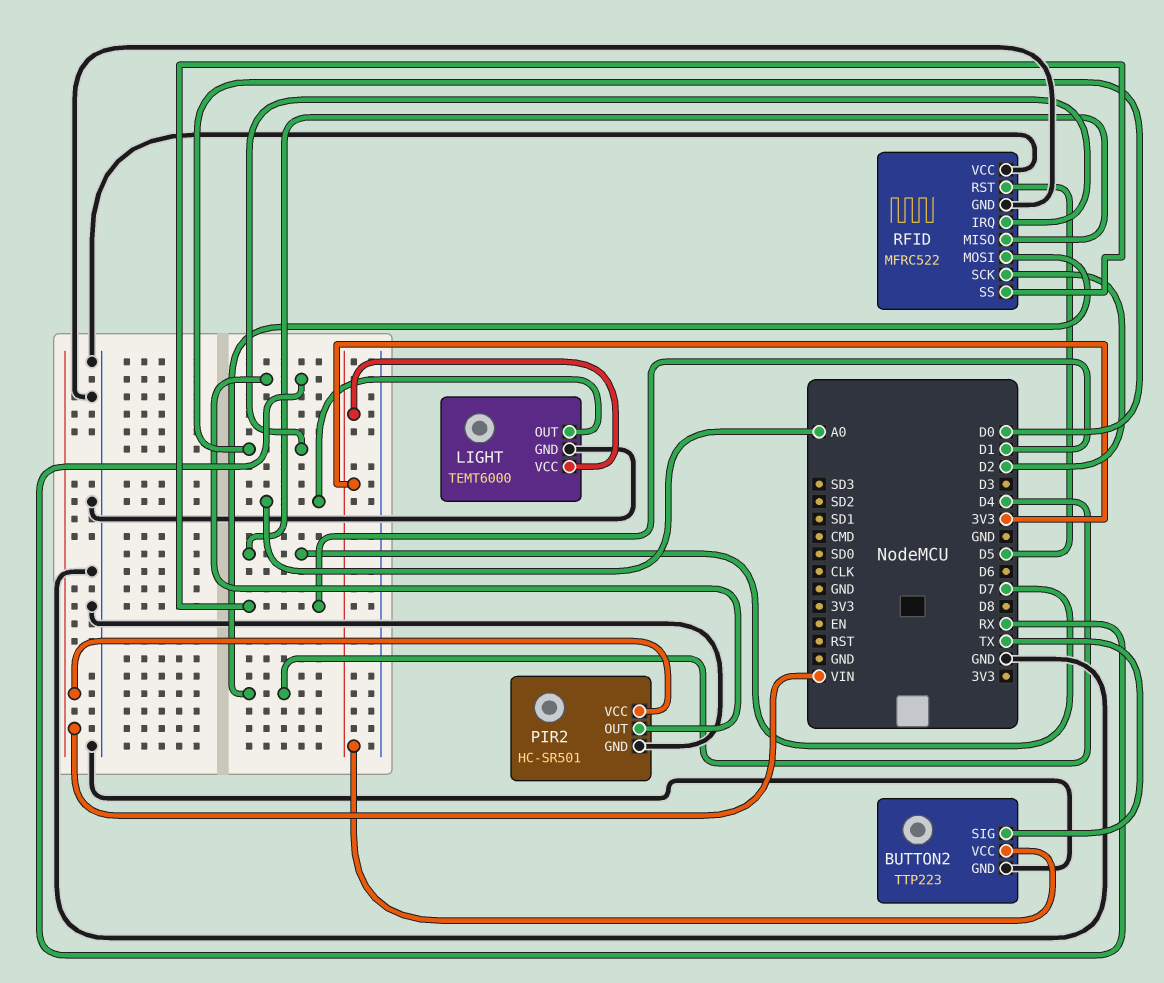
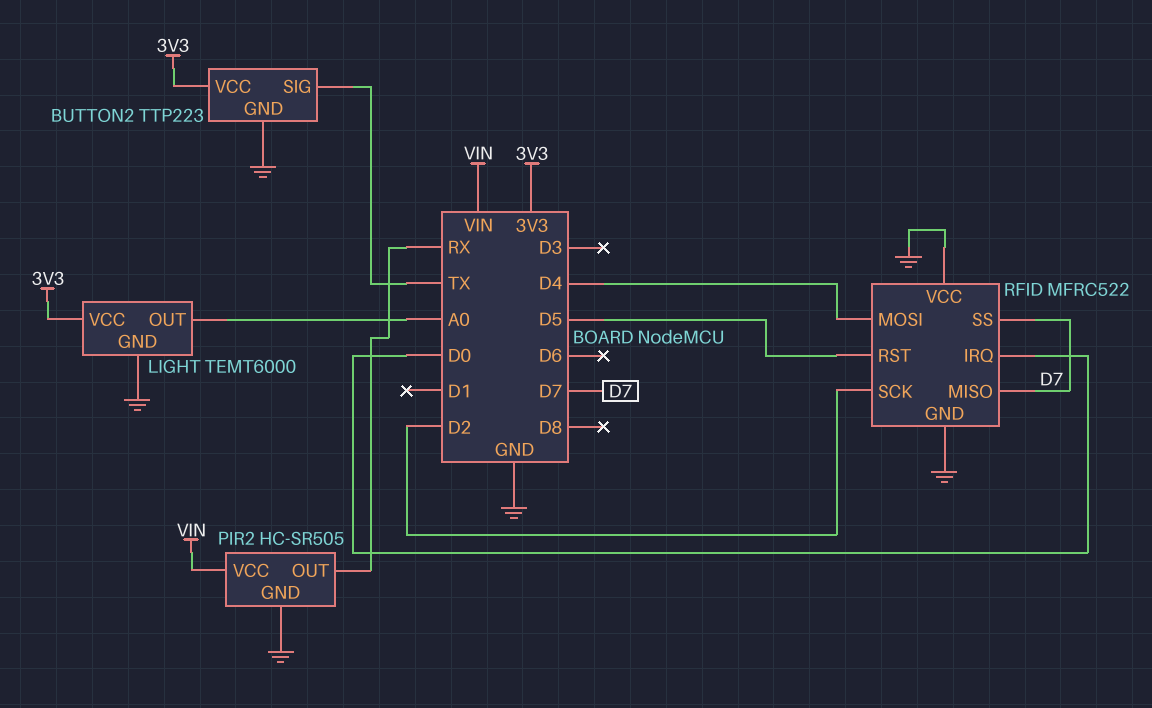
PIR2: HC-SR501 -> HC-SR505
RFID pin SS: D1 -> D7

